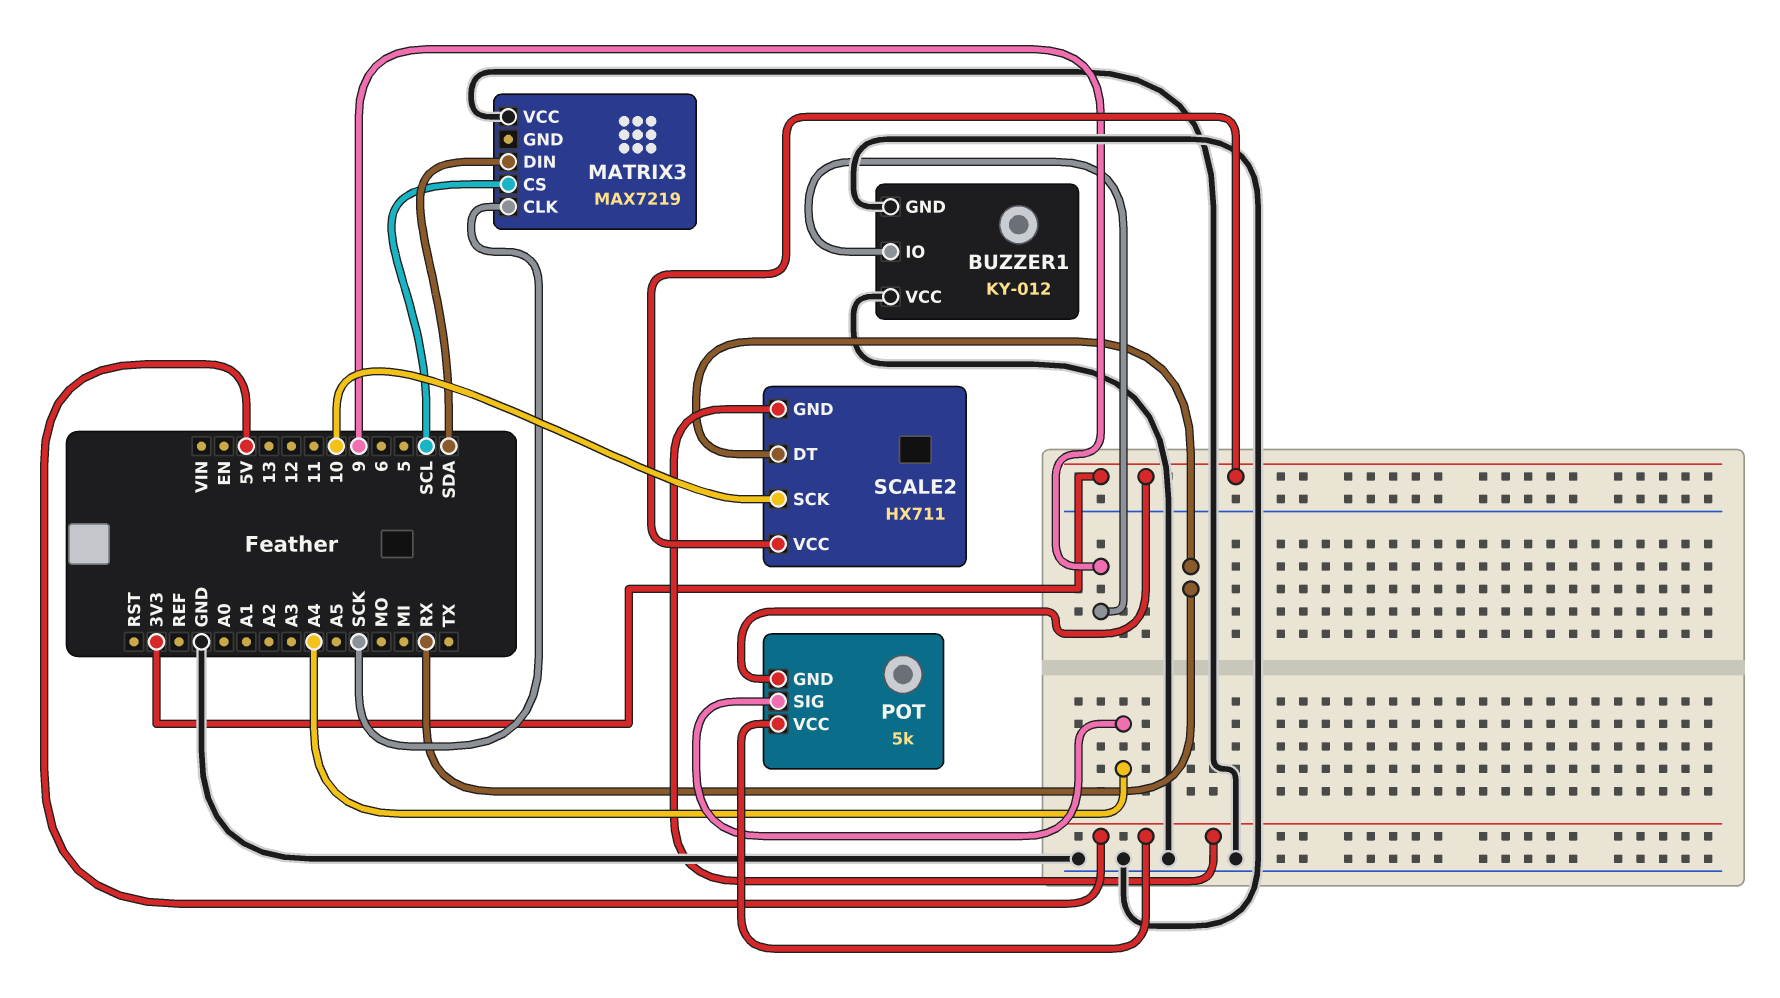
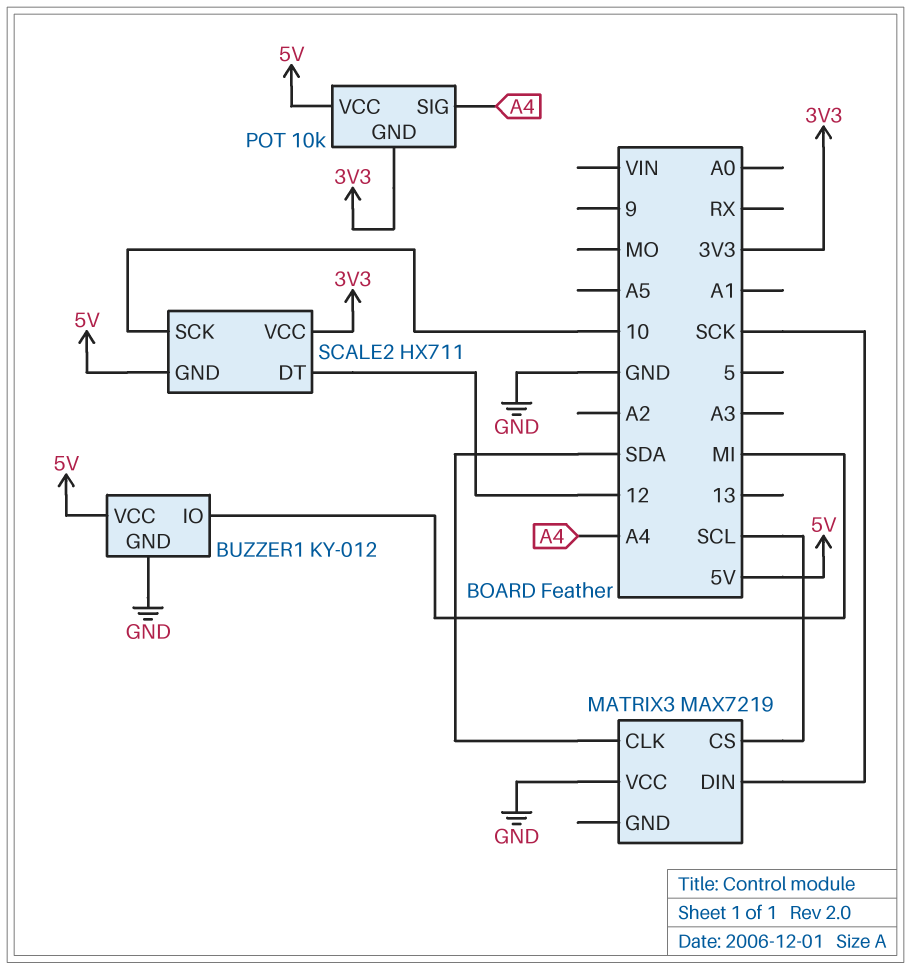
BUZZER1 pin IO: 9 -> MI
BUZZER1 pin VCC: GND -> 5V
MATRIX3 pin CLK: SCK -> SDA
MATRIX3 pin DIN: SDA -> SCK
POT: 5k -> 10k
SCALE2 pin DT: RX -> 12

